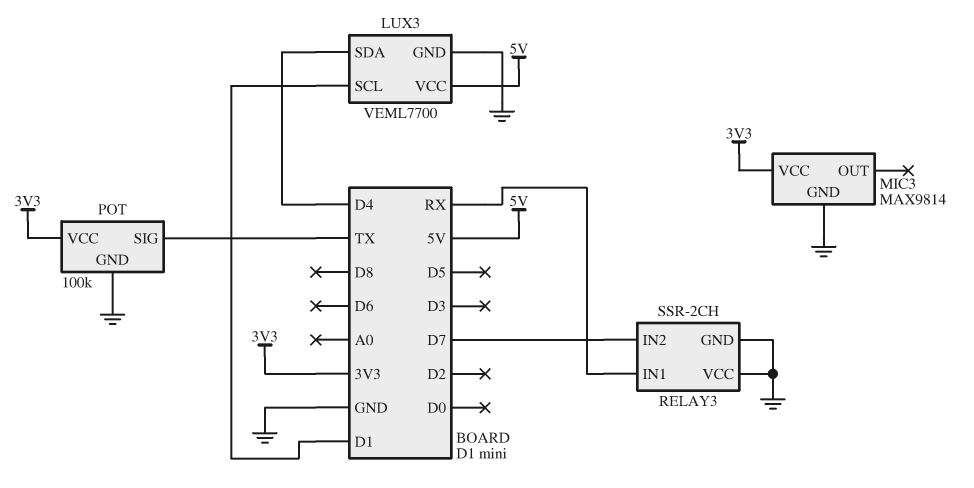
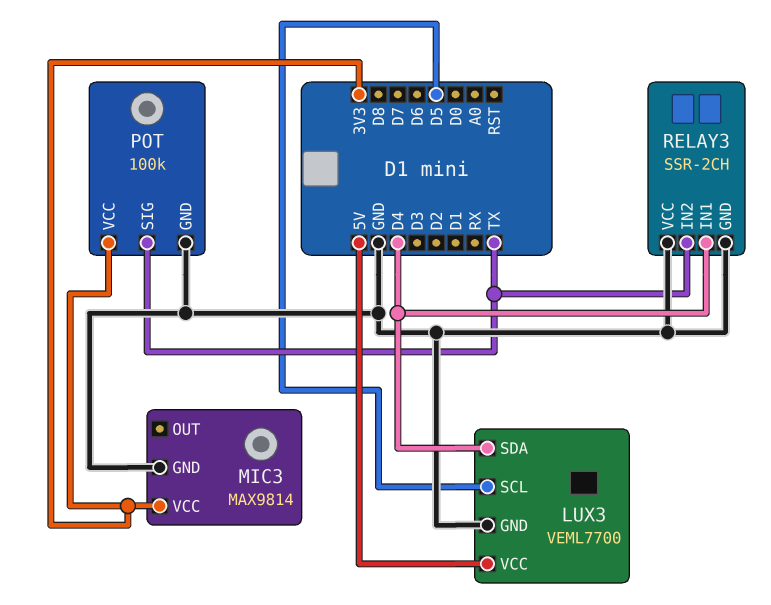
LUX3 pin SCL: D1 -> D5
RELAY3 pin IN1: RX -> D4
RELAY3 pin IN2: D7 -> TX

